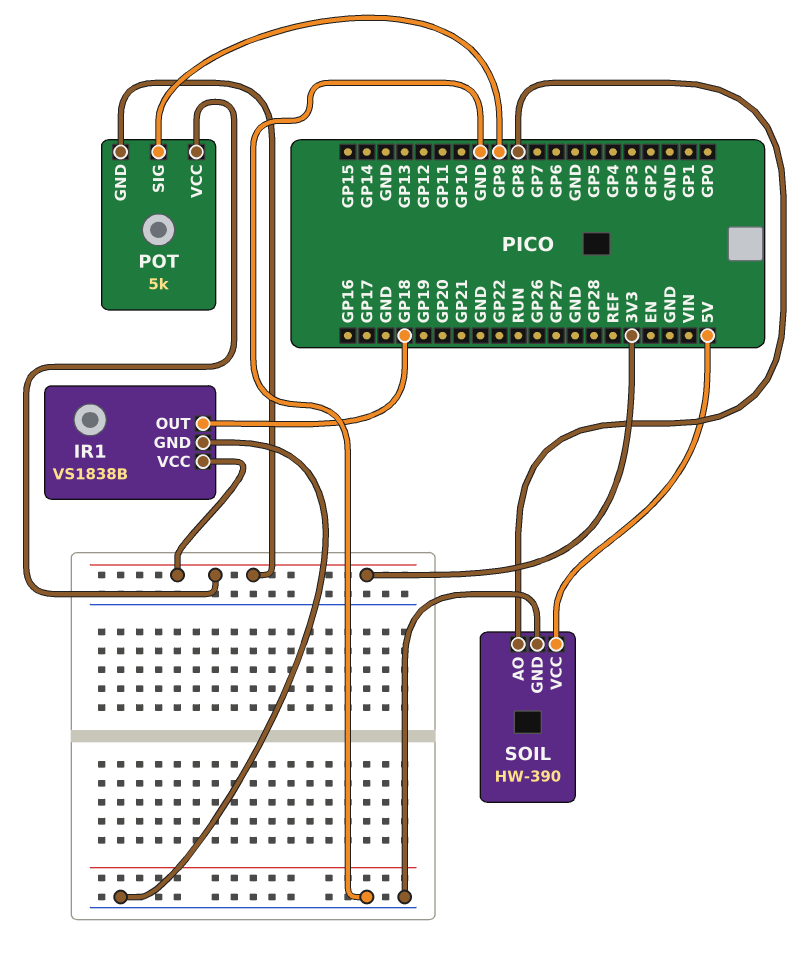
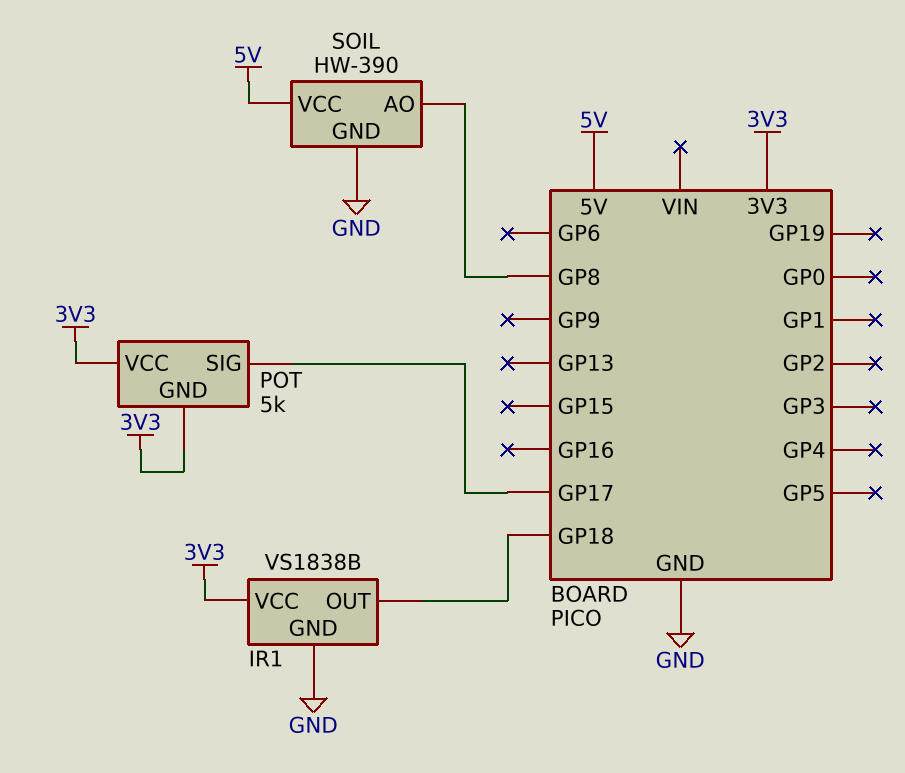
POT pin SIG: GP9 -> GP17

